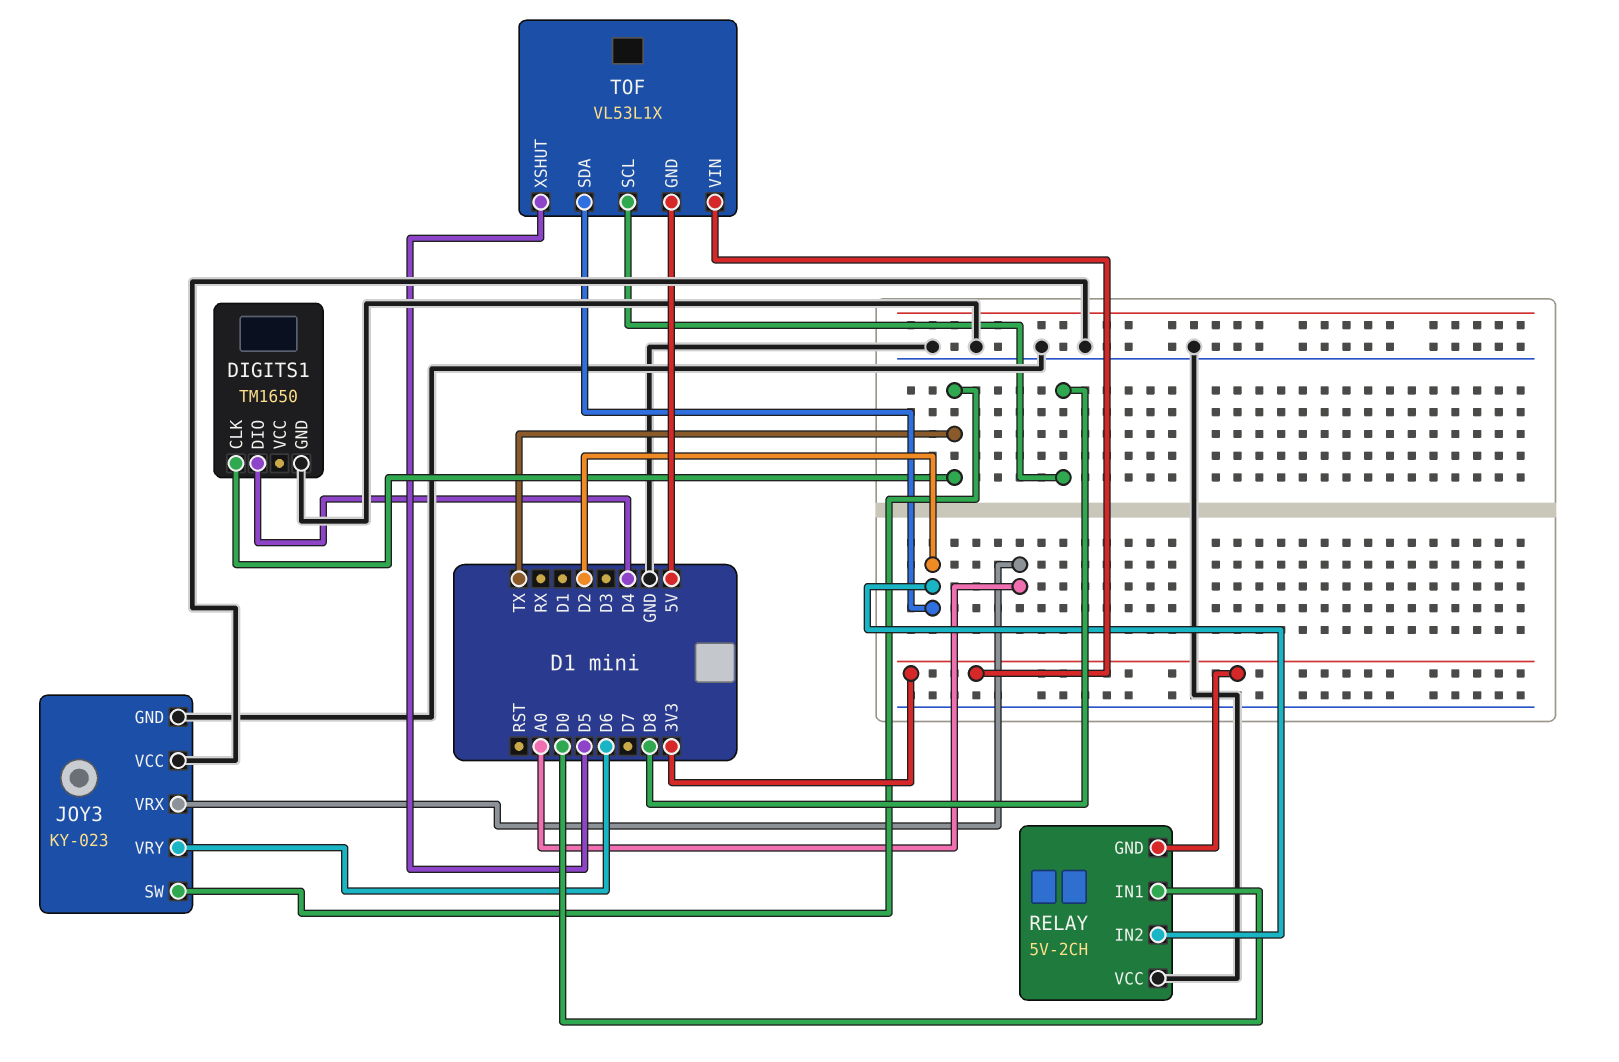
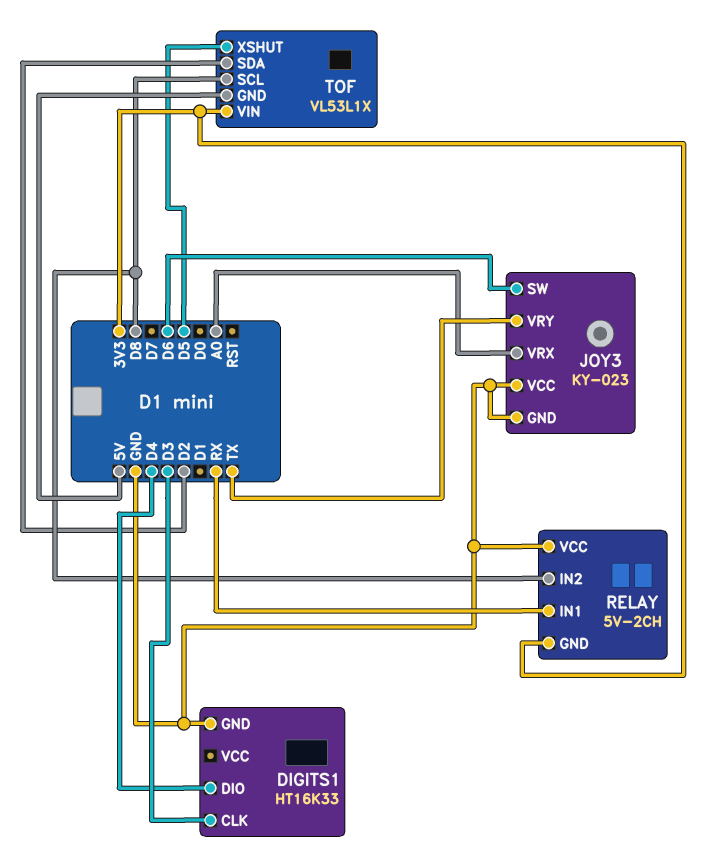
DIGITS1: TM1650 -> HT16K33
DIGITS1 pin CLK: TX -> D3
JOY3 pin SW: TX -> D6
JOY3 pin VRY: D6 -> TX
RELAY pin IN1: D0 -> RX
RELAY pin IN2: D2 -> D8

